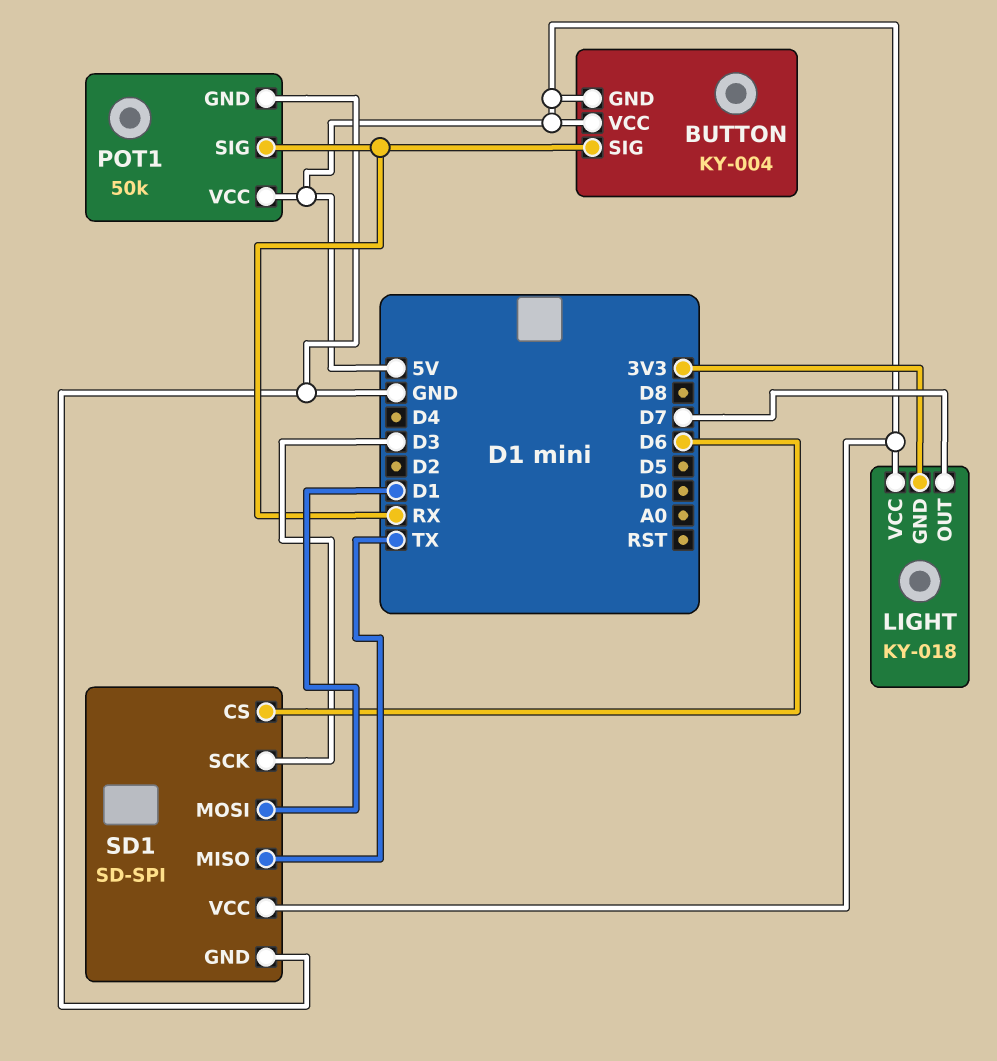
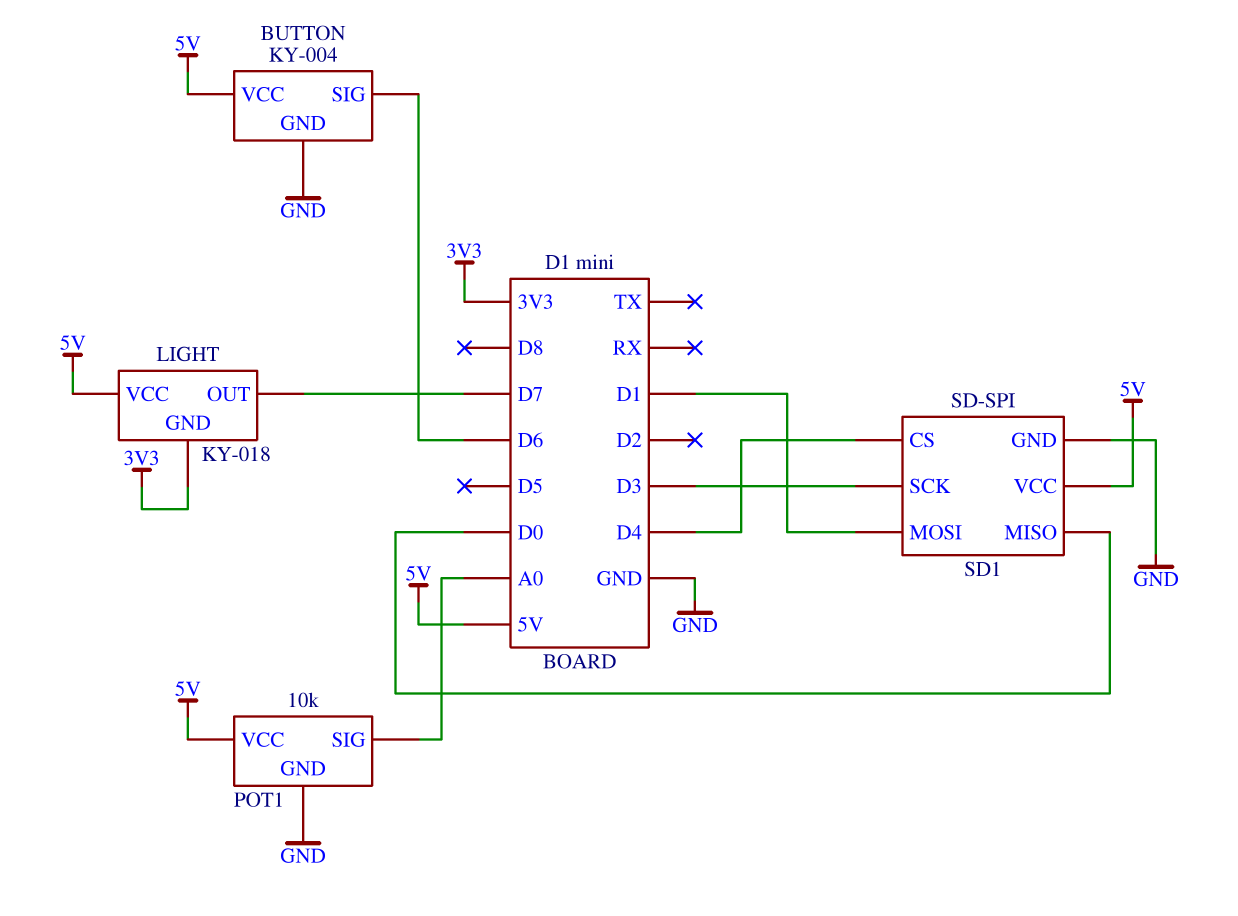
BUTTON pin GND: 5V -> GND
BUTTON pin SIG: RX -> D6
POT1: 50k -> 10k
POT1 pin SIG: RX -> A0
SD1 pin CS: D6 -> D4
SD1 pin MISO: TX -> D0

